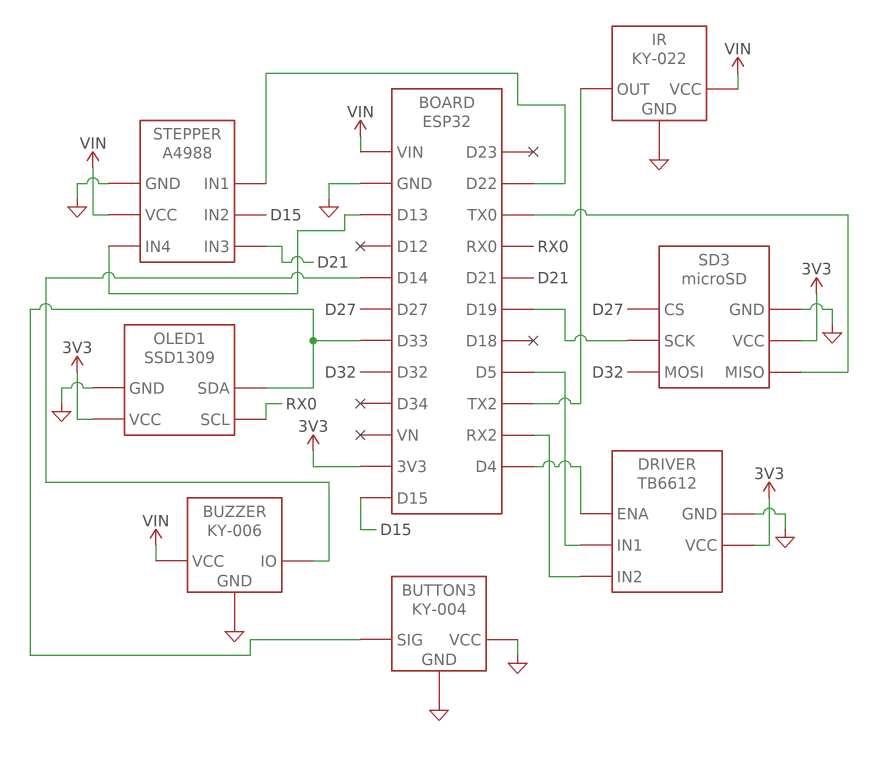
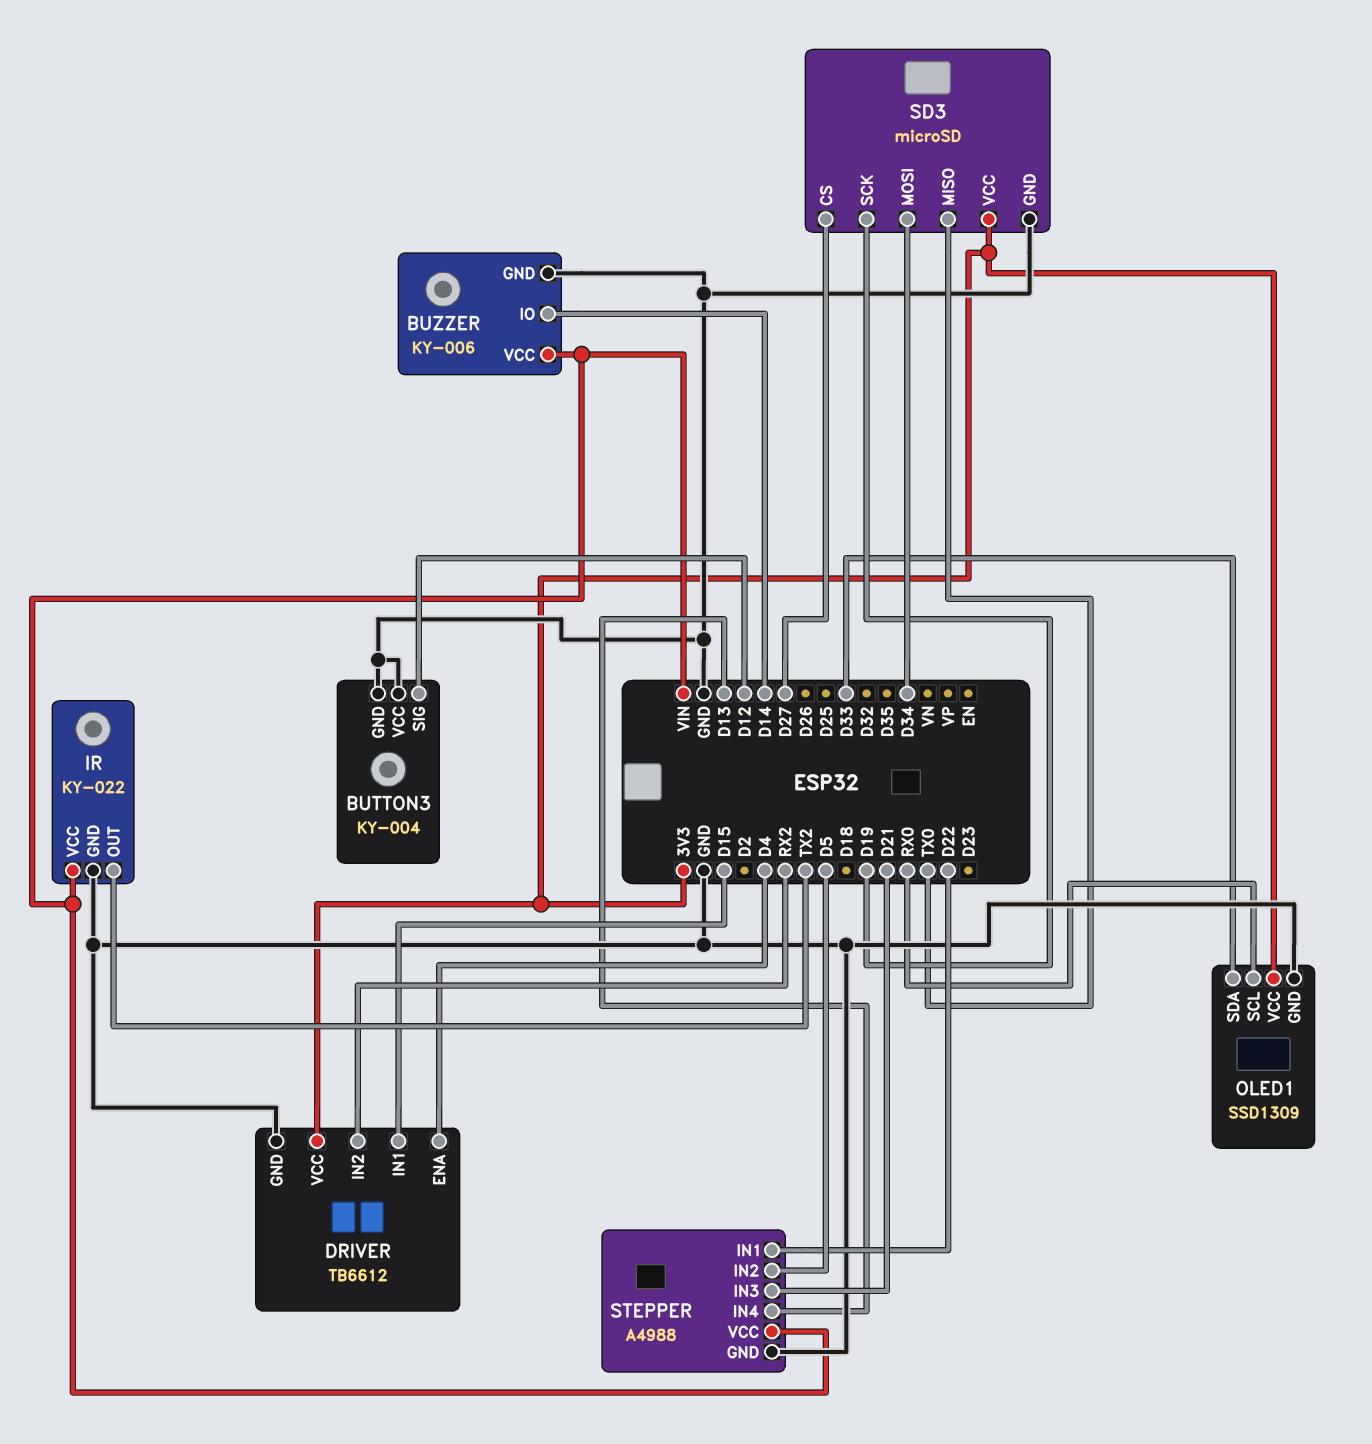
BUTTON3 pin SIG: D33 -> D12
DRIVER pin IN1: D5 -> D15
SD3 pin MOSI: D32 -> D34
STEPPER pin IN2: D15 -> D5

